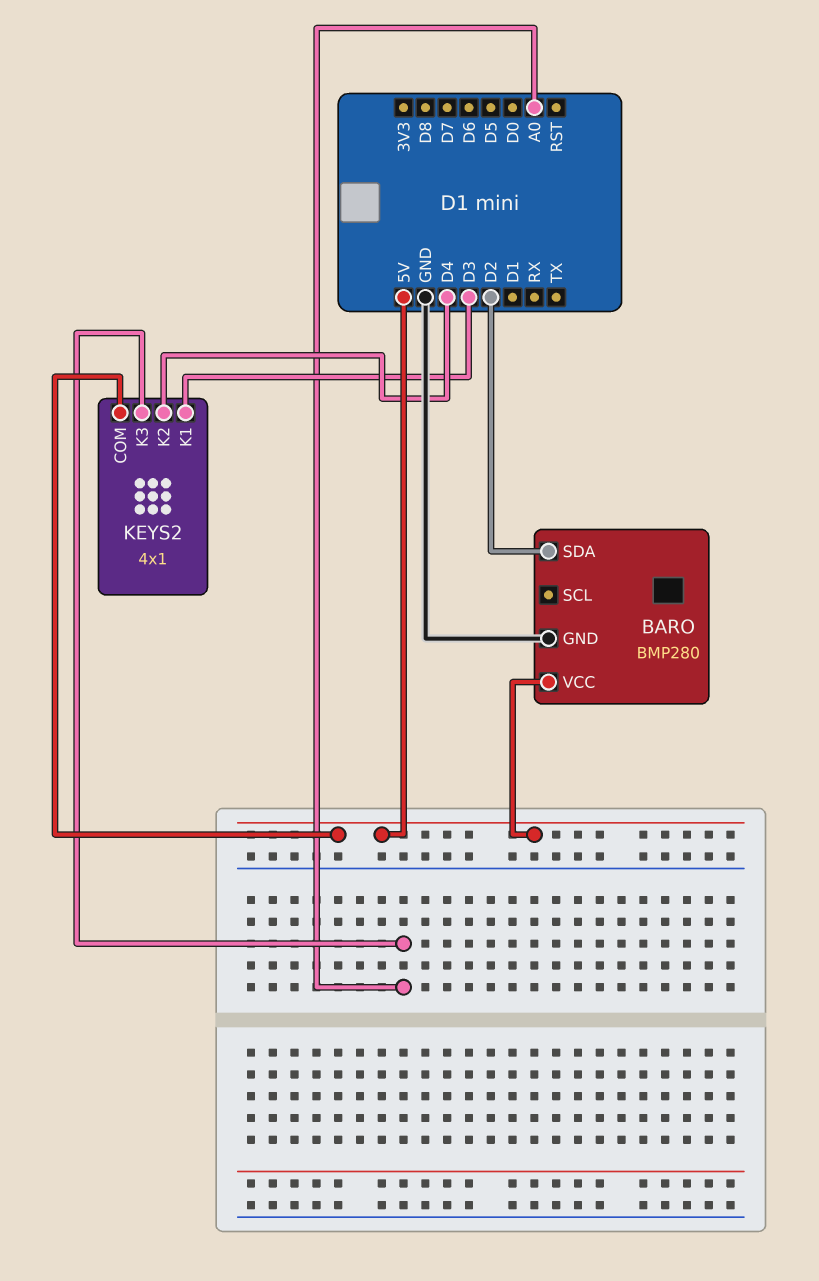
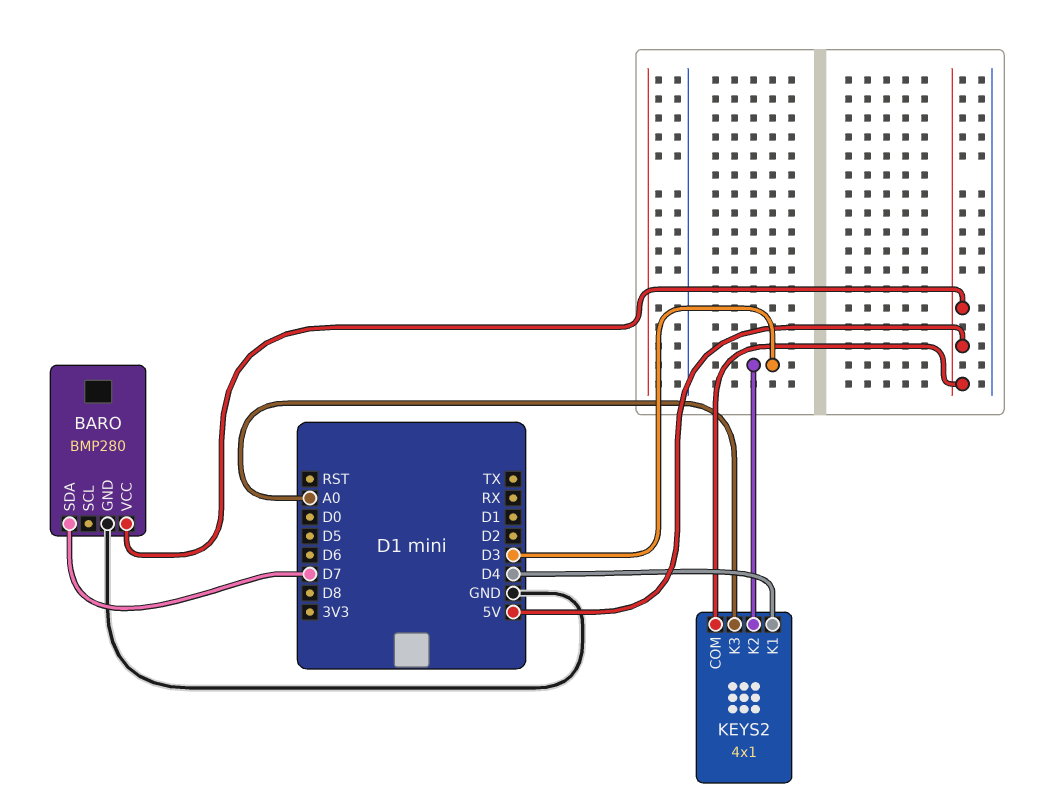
BARO pin SDA: D2 -> D7
KEYS2 pin K1: D3 -> D4
KEYS2 pin K2: D4 -> D3

